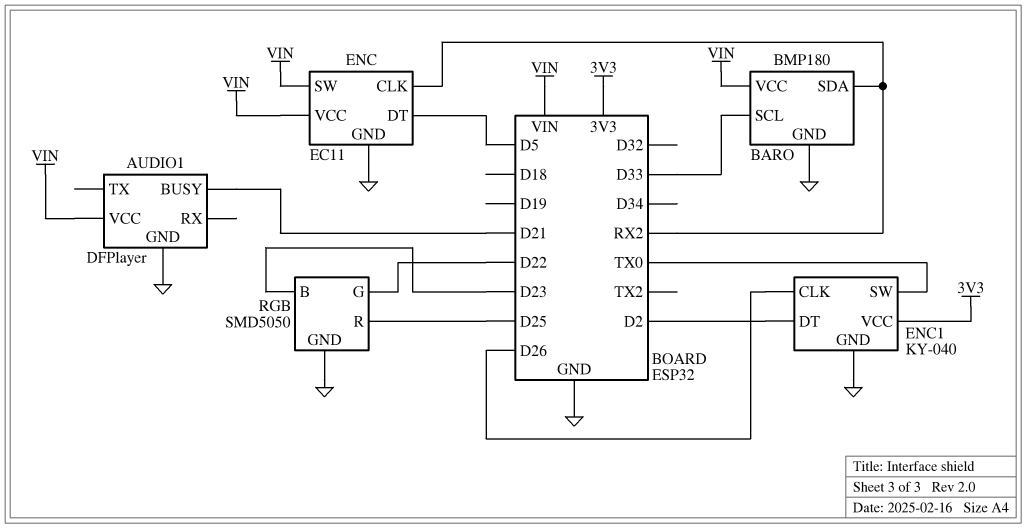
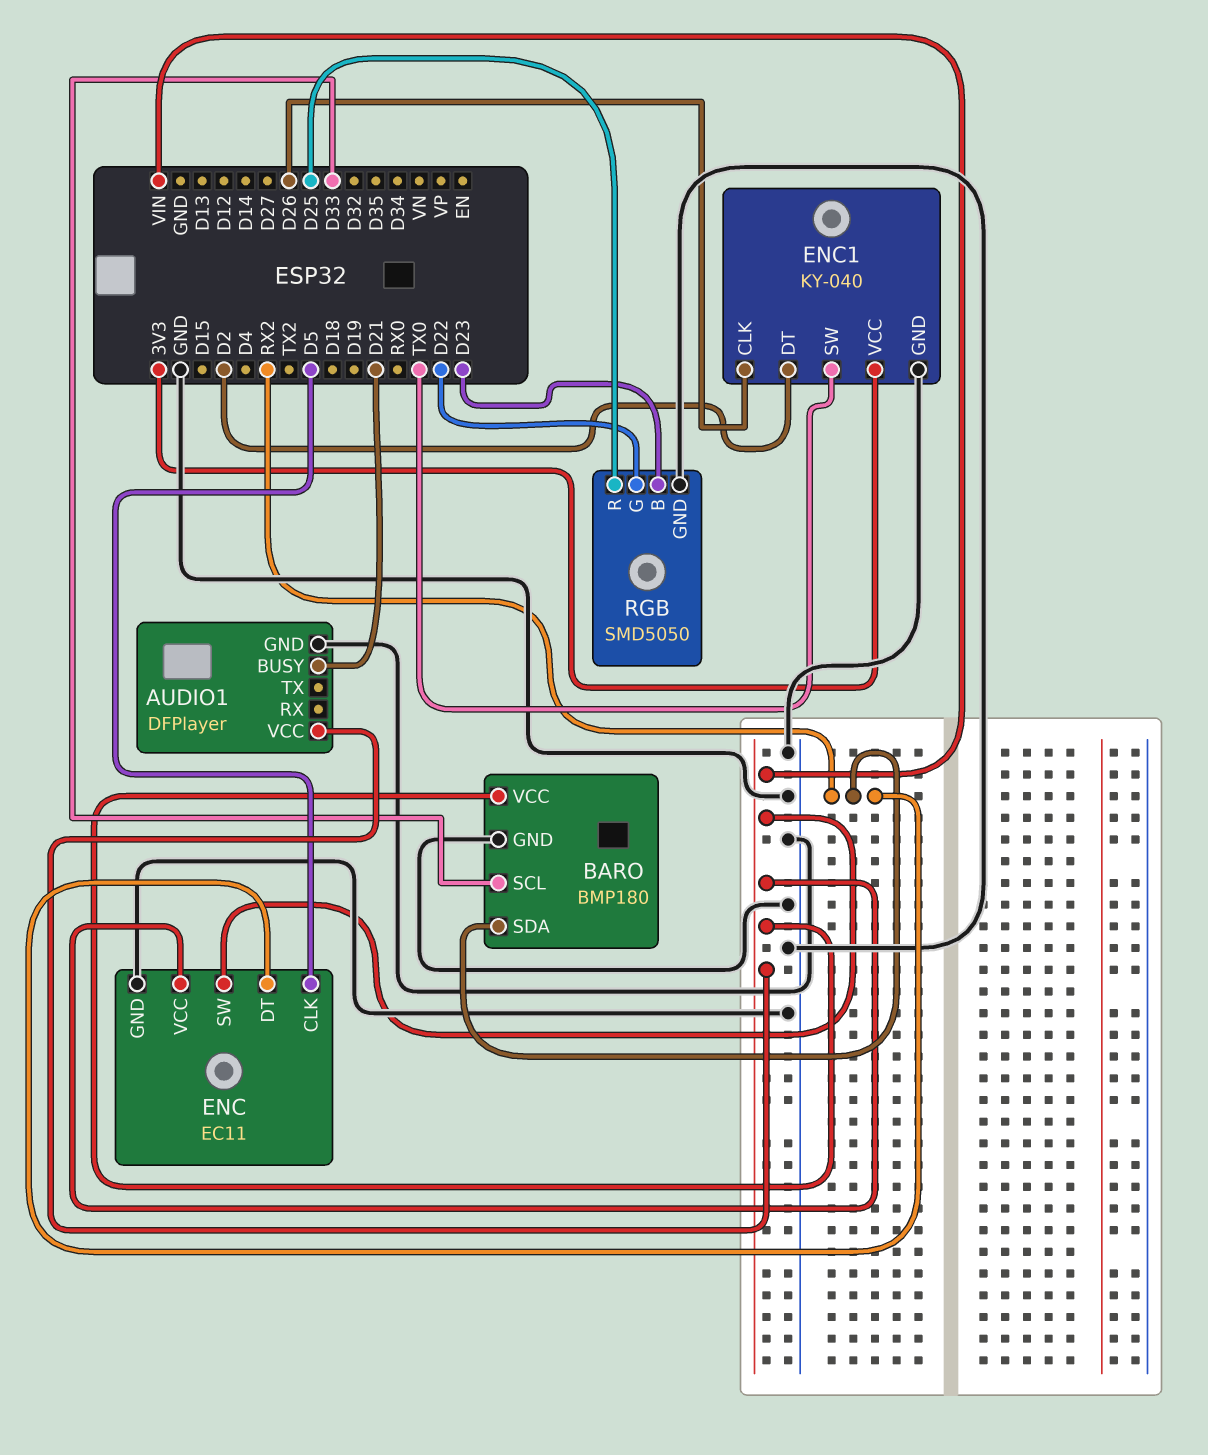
ENC pin CLK: RX2 -> D5
ENC pin DT: D5 -> RX2

